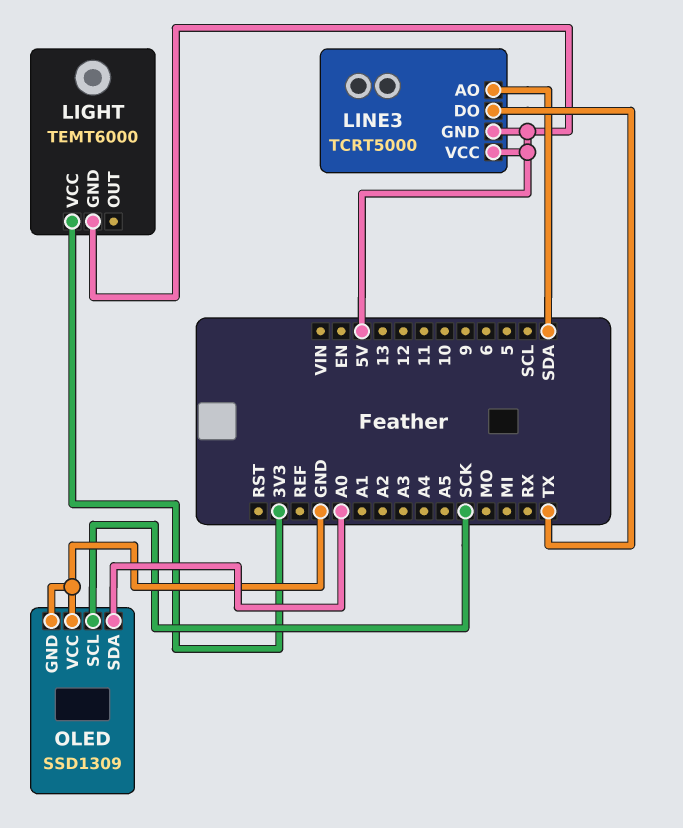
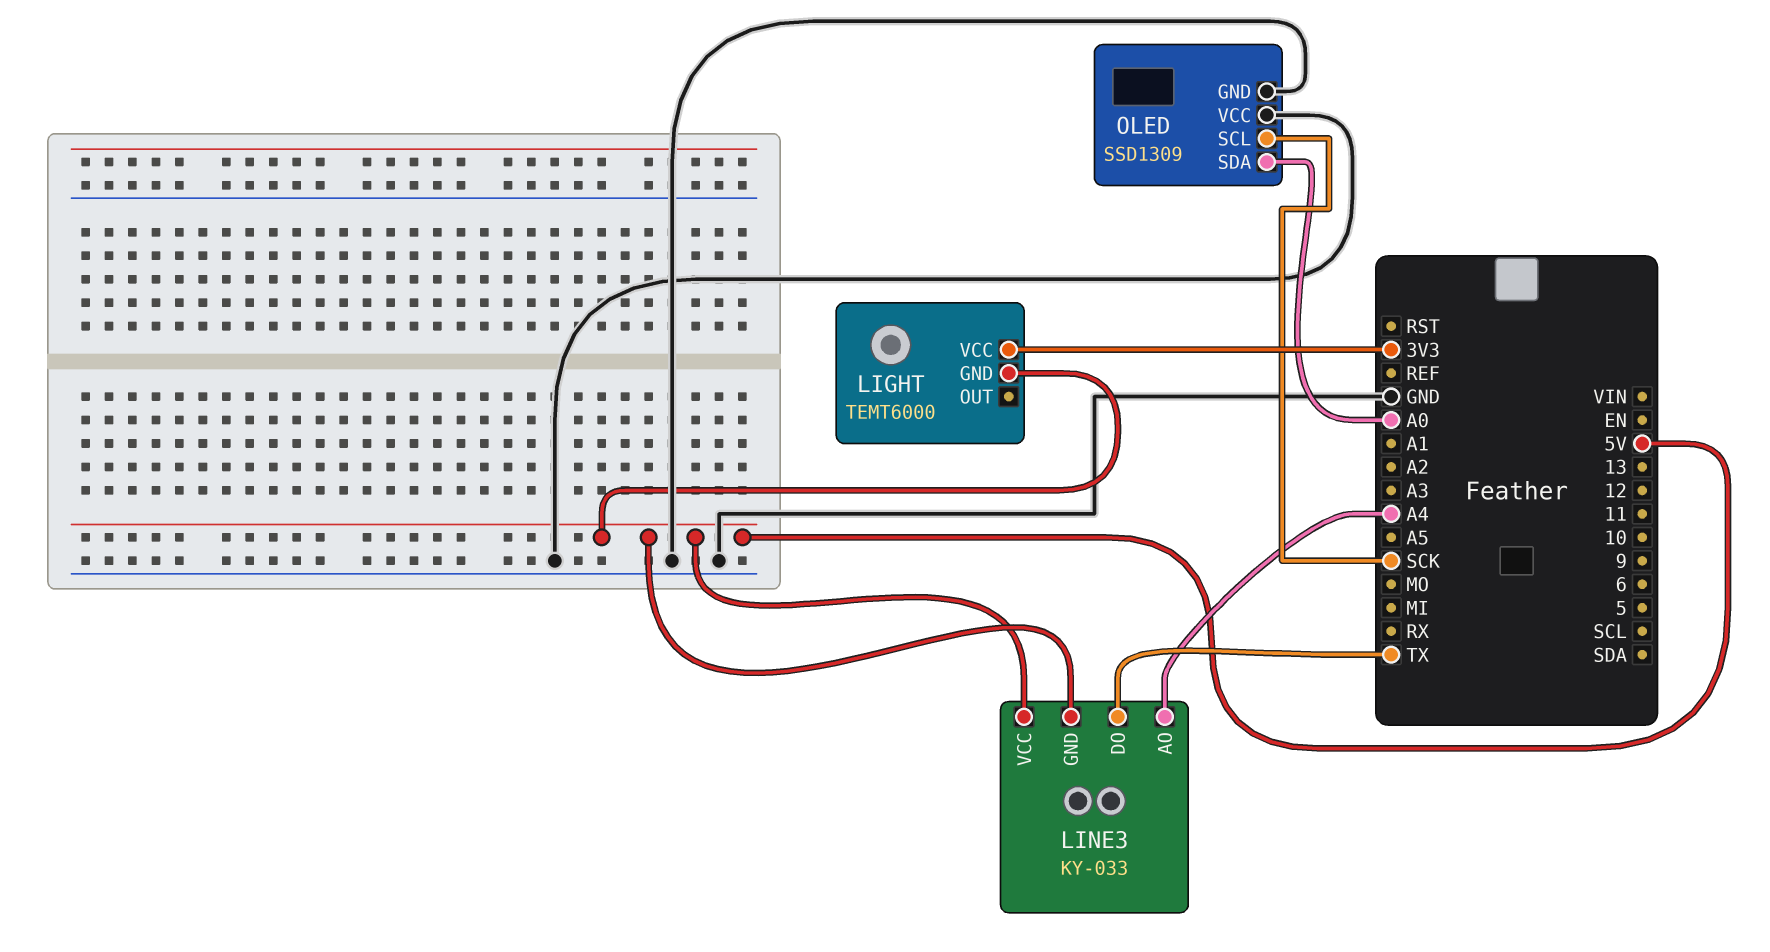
LINE3: TCRT5000 -> KY-033
LINE3 pin AO: SDA -> A4

